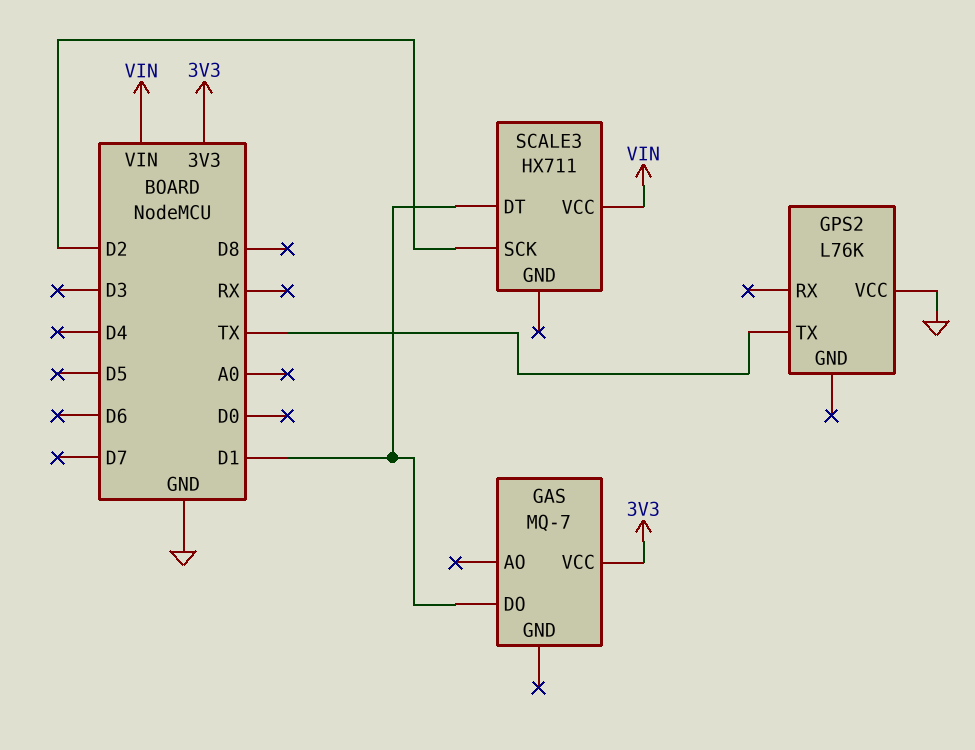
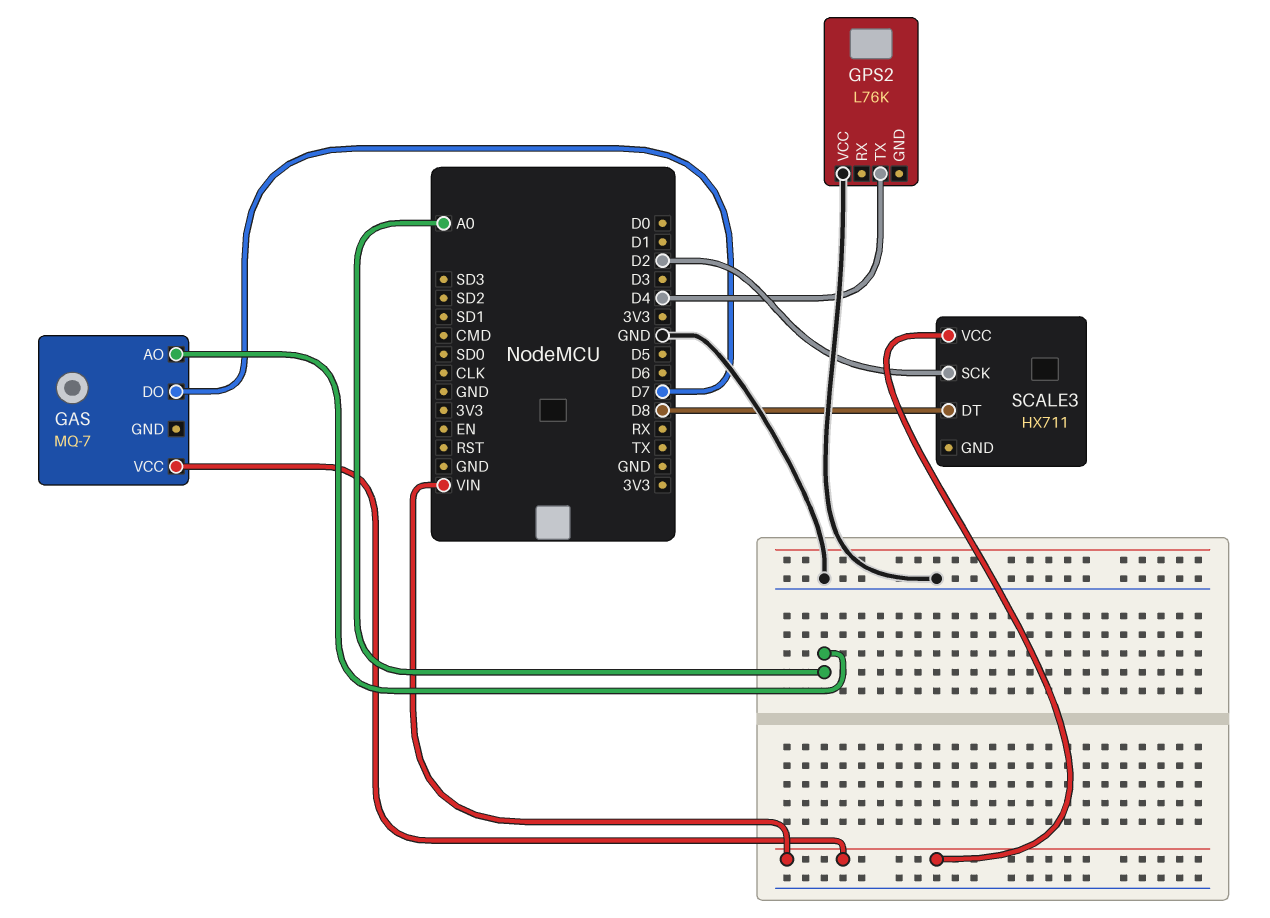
GAS pin AO: none -> A0
GAS pin DO: D1 -> D7
GAS pin VCC: 3V3 -> VIN
GPS2 pin TX: TX -> D4
SCALE3 pin DT: D1 -> D8

